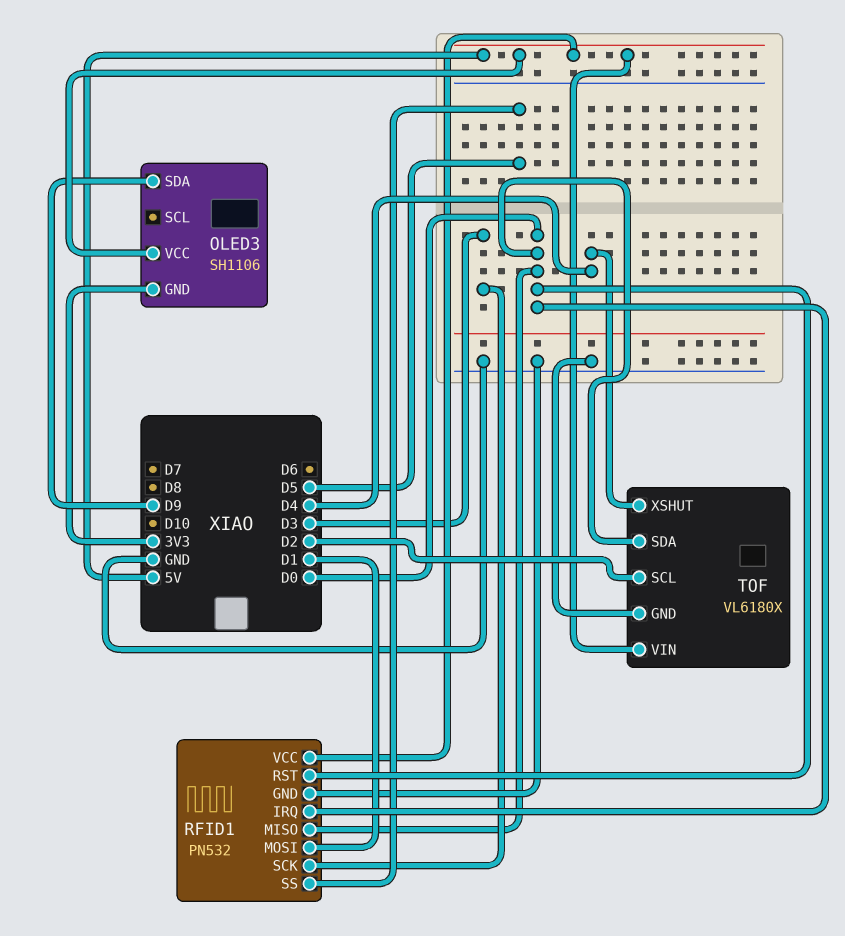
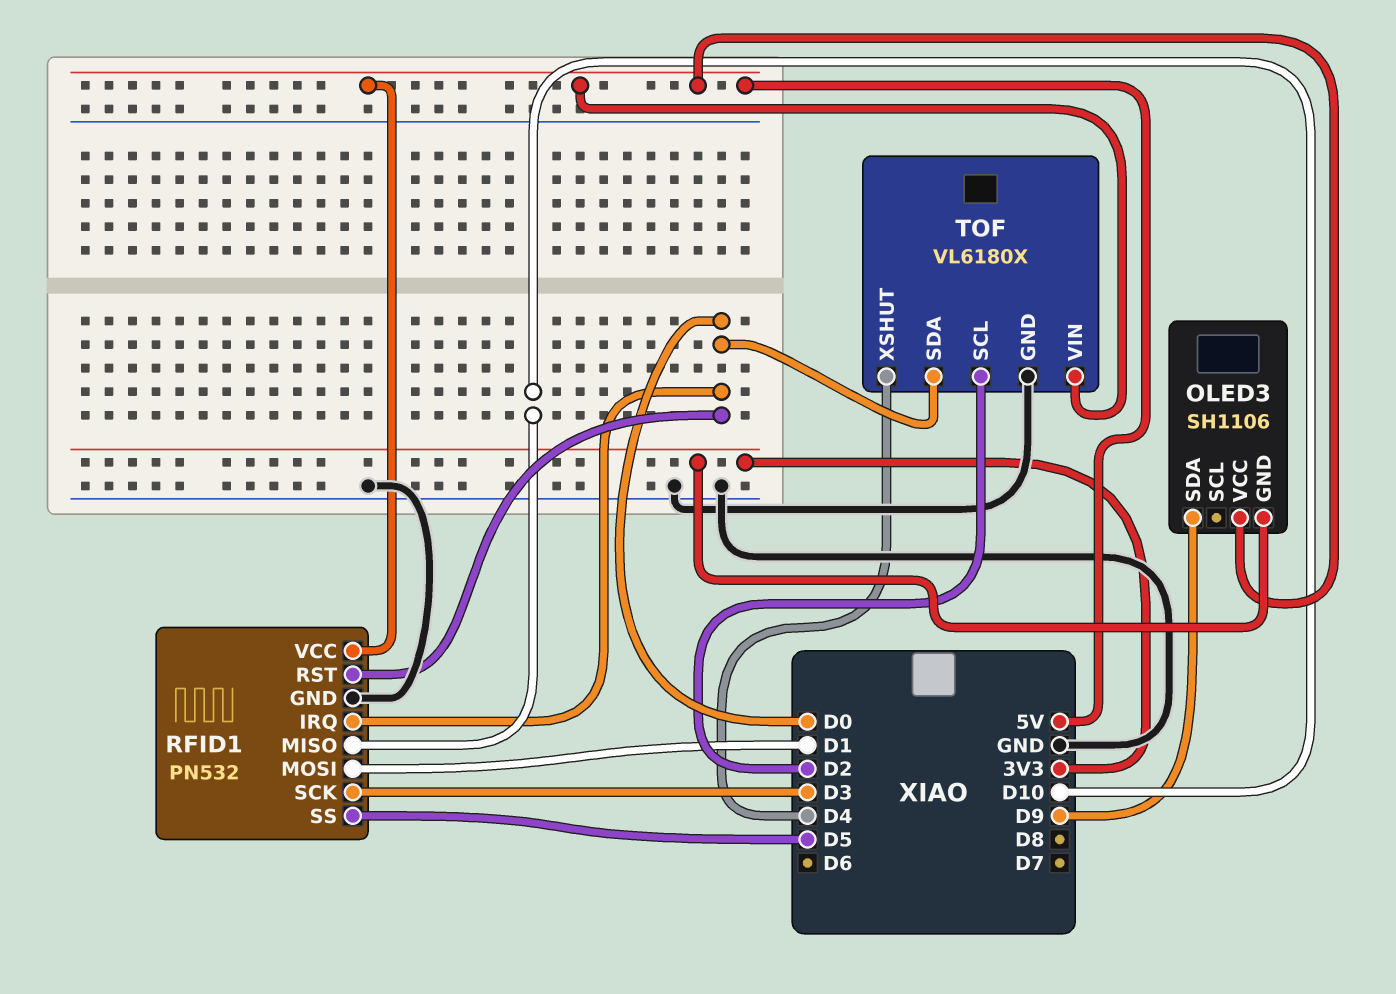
RFID1 pin MISO: D0 -> D10

